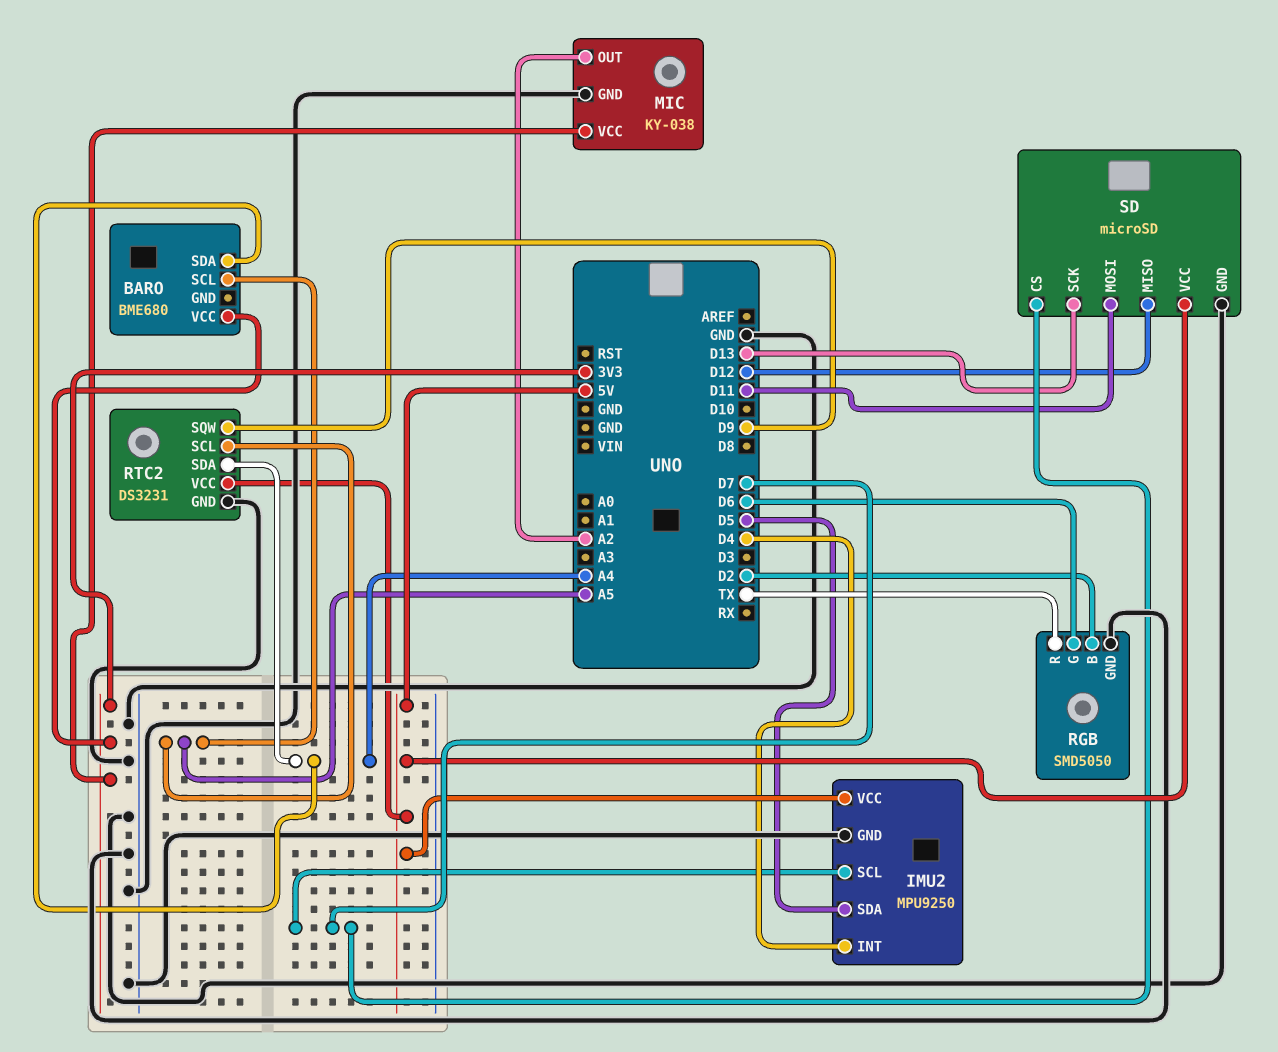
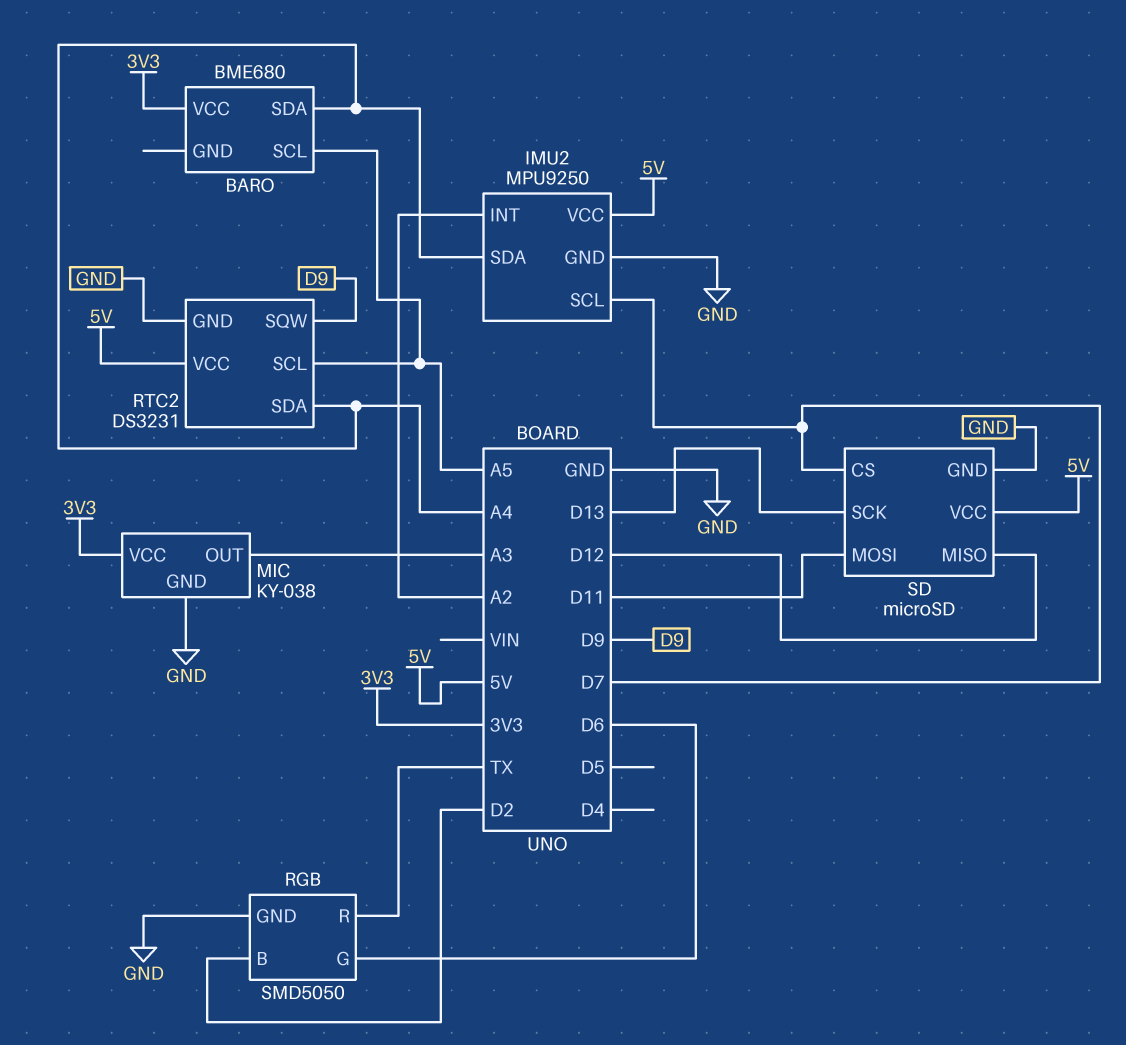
IMU2 pin INT: D4 -> A2
IMU2 pin SDA: D5 -> A4
MIC pin OUT: A2 -> A3

